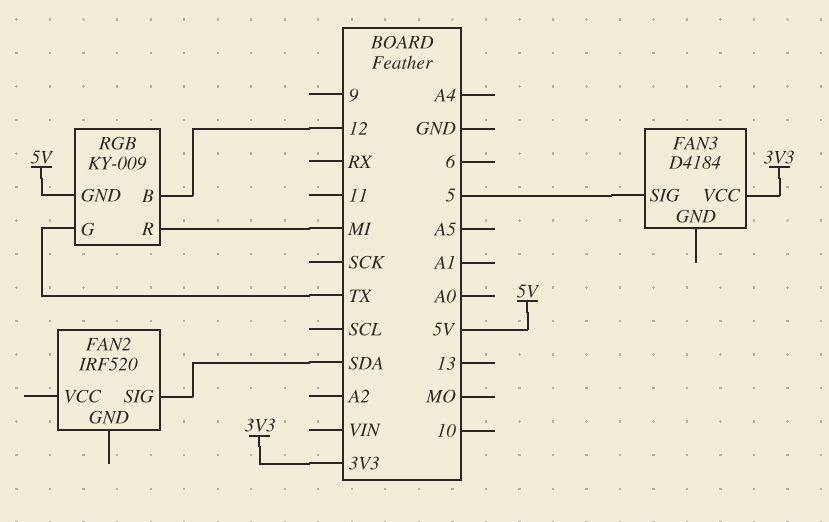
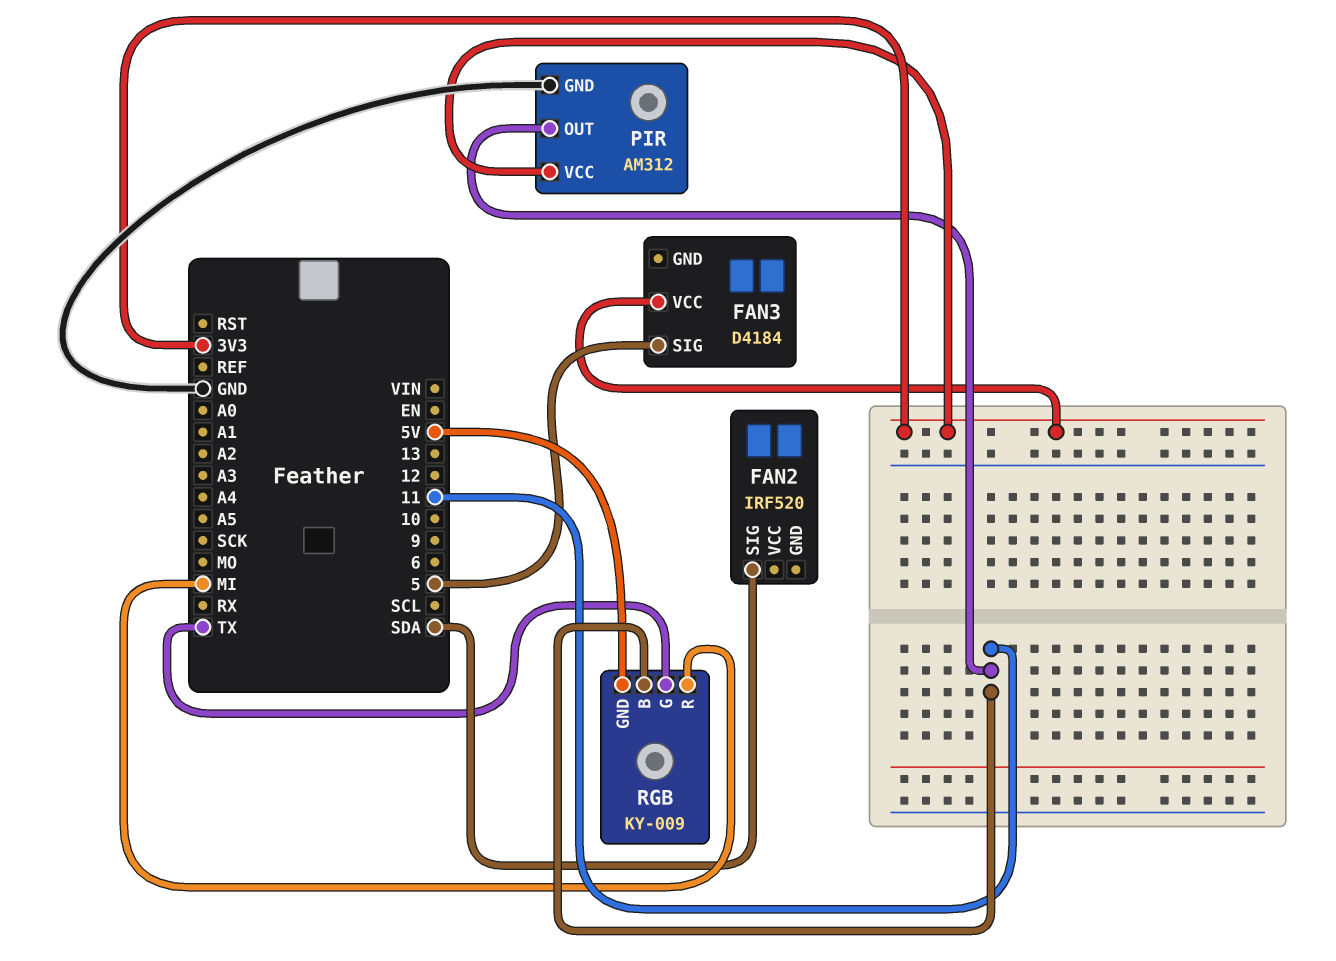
PIR: none -> AM312
PIR pin GND: none -> GND
PIR pin OUT: none -> 11
PIR pin VCC: none -> 3V3
RGB pin B: 12 -> 11

